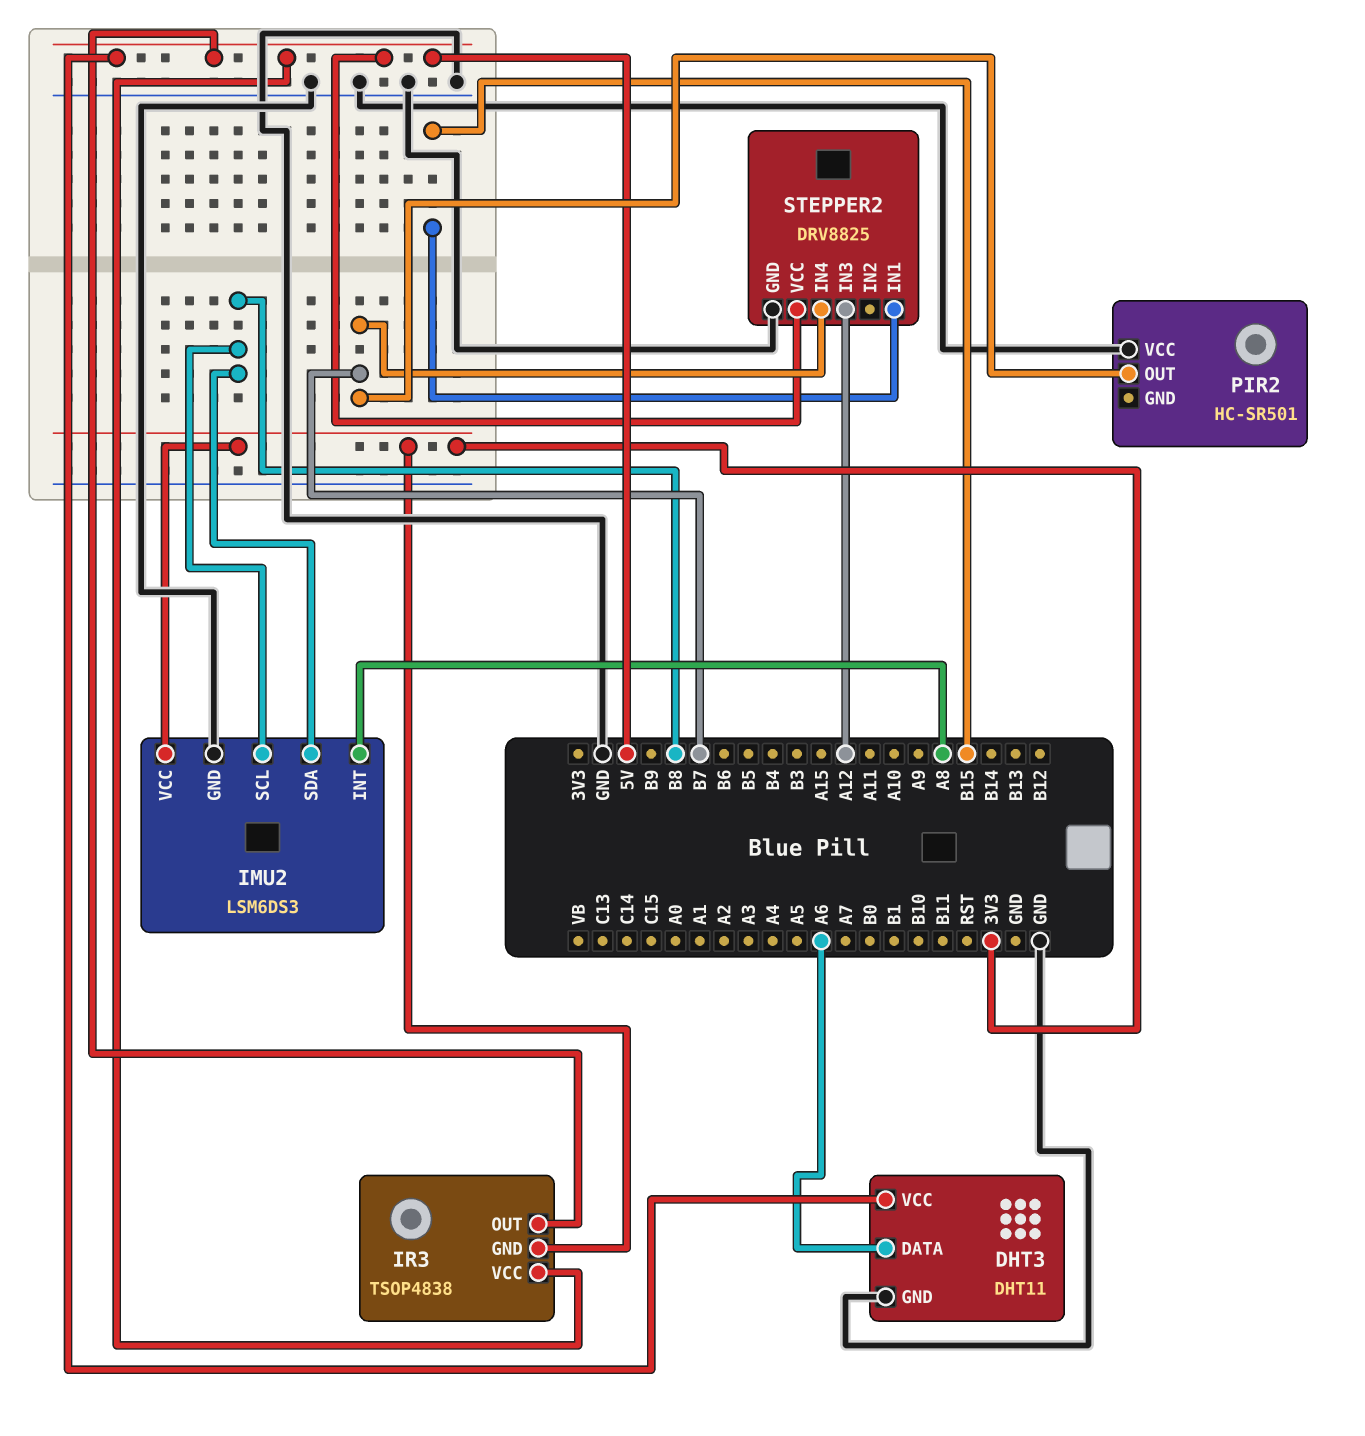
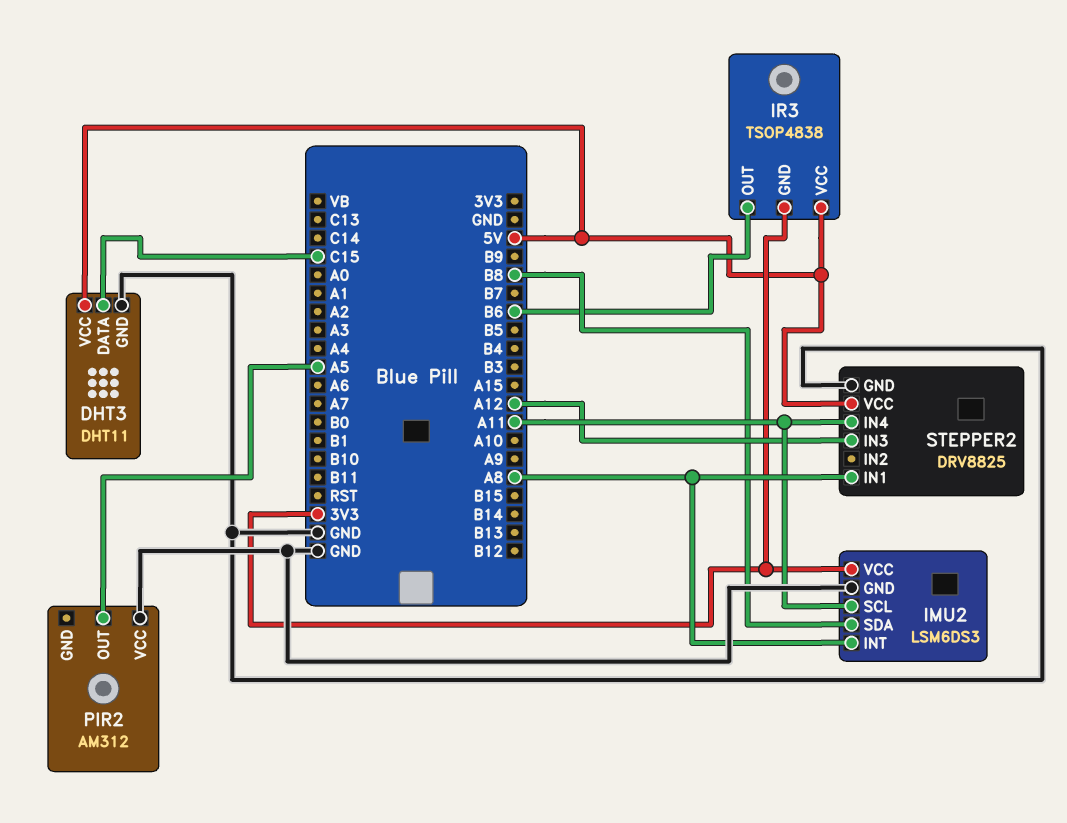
DHT3 pin DATA: A6 -> C15
IMU2 pin SCL: B8 -> A11
IR3 pin OUT: 5V -> B6
PIR2: HC-SR501 -> AM312
PIR2 pin OUT: B7 -> A5
STEPPER2 pin IN1: B15 -> A8
STEPPER2 pin IN4: B7 -> A11

